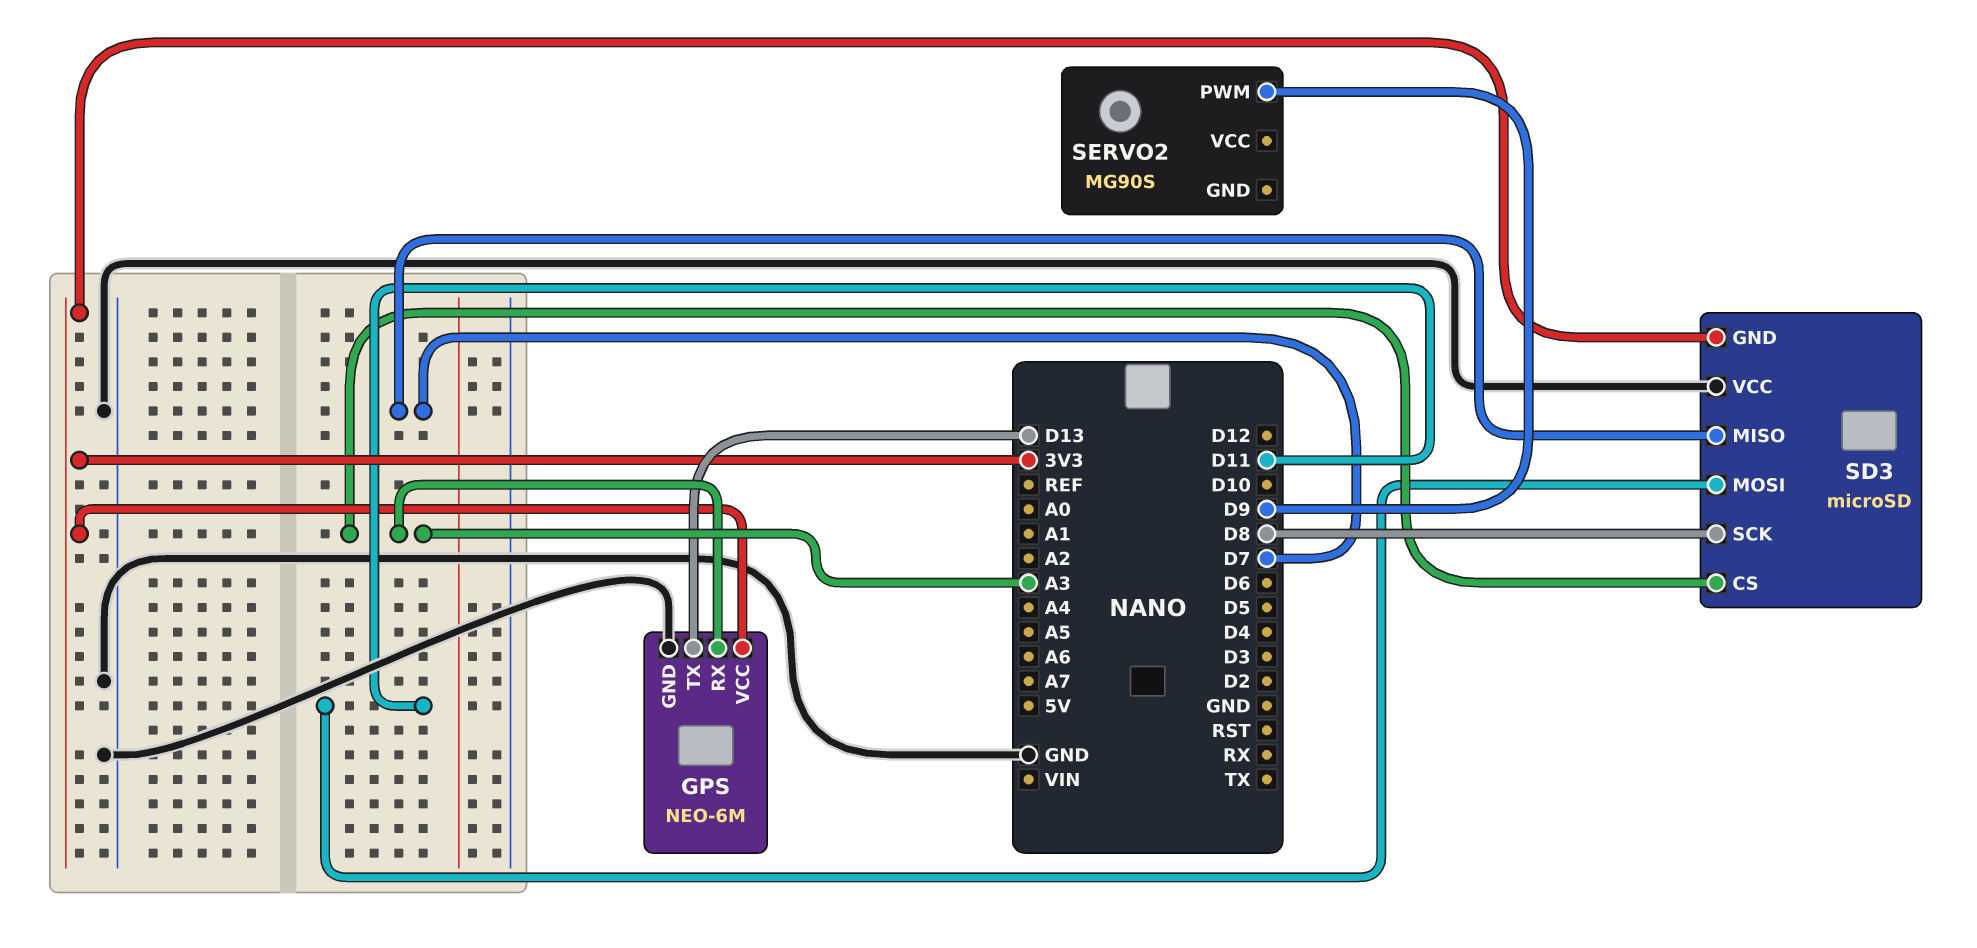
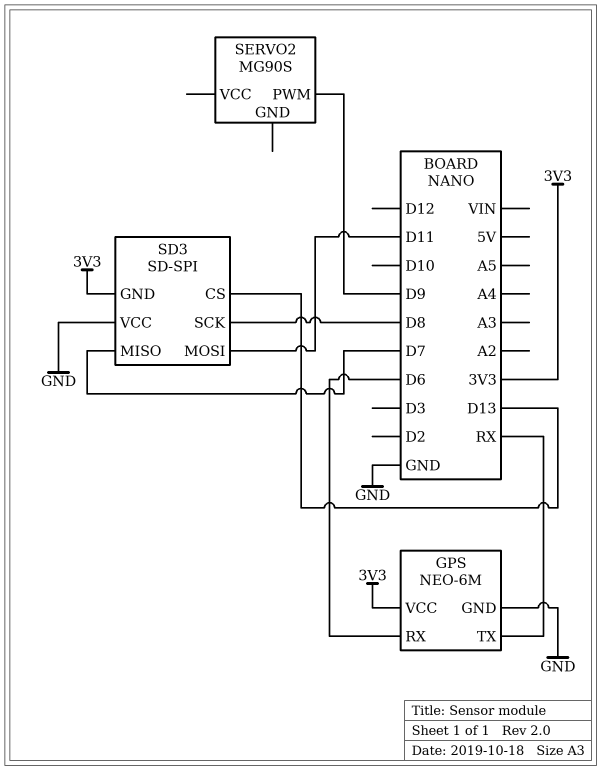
GPS pin RX: A3 -> D6
GPS pin TX: D13 -> RX
SD3: microSD -> SD-SPI
SD3 pin CS: A3 -> D13

